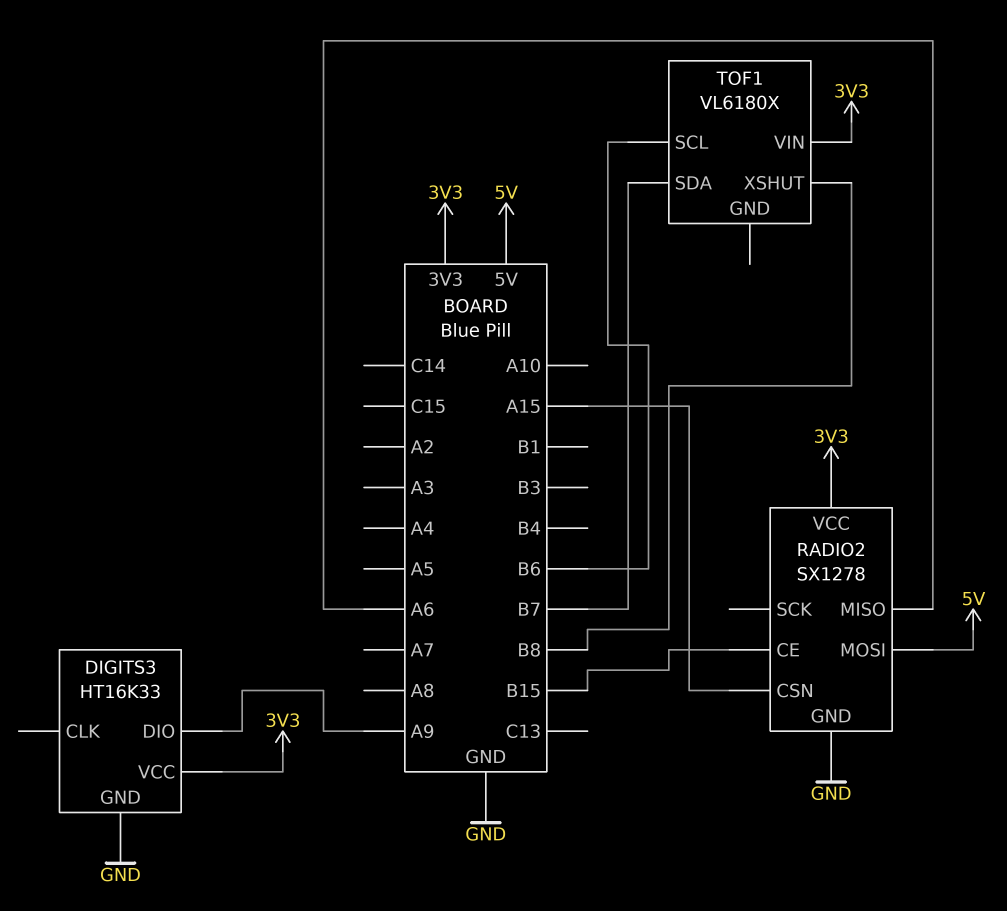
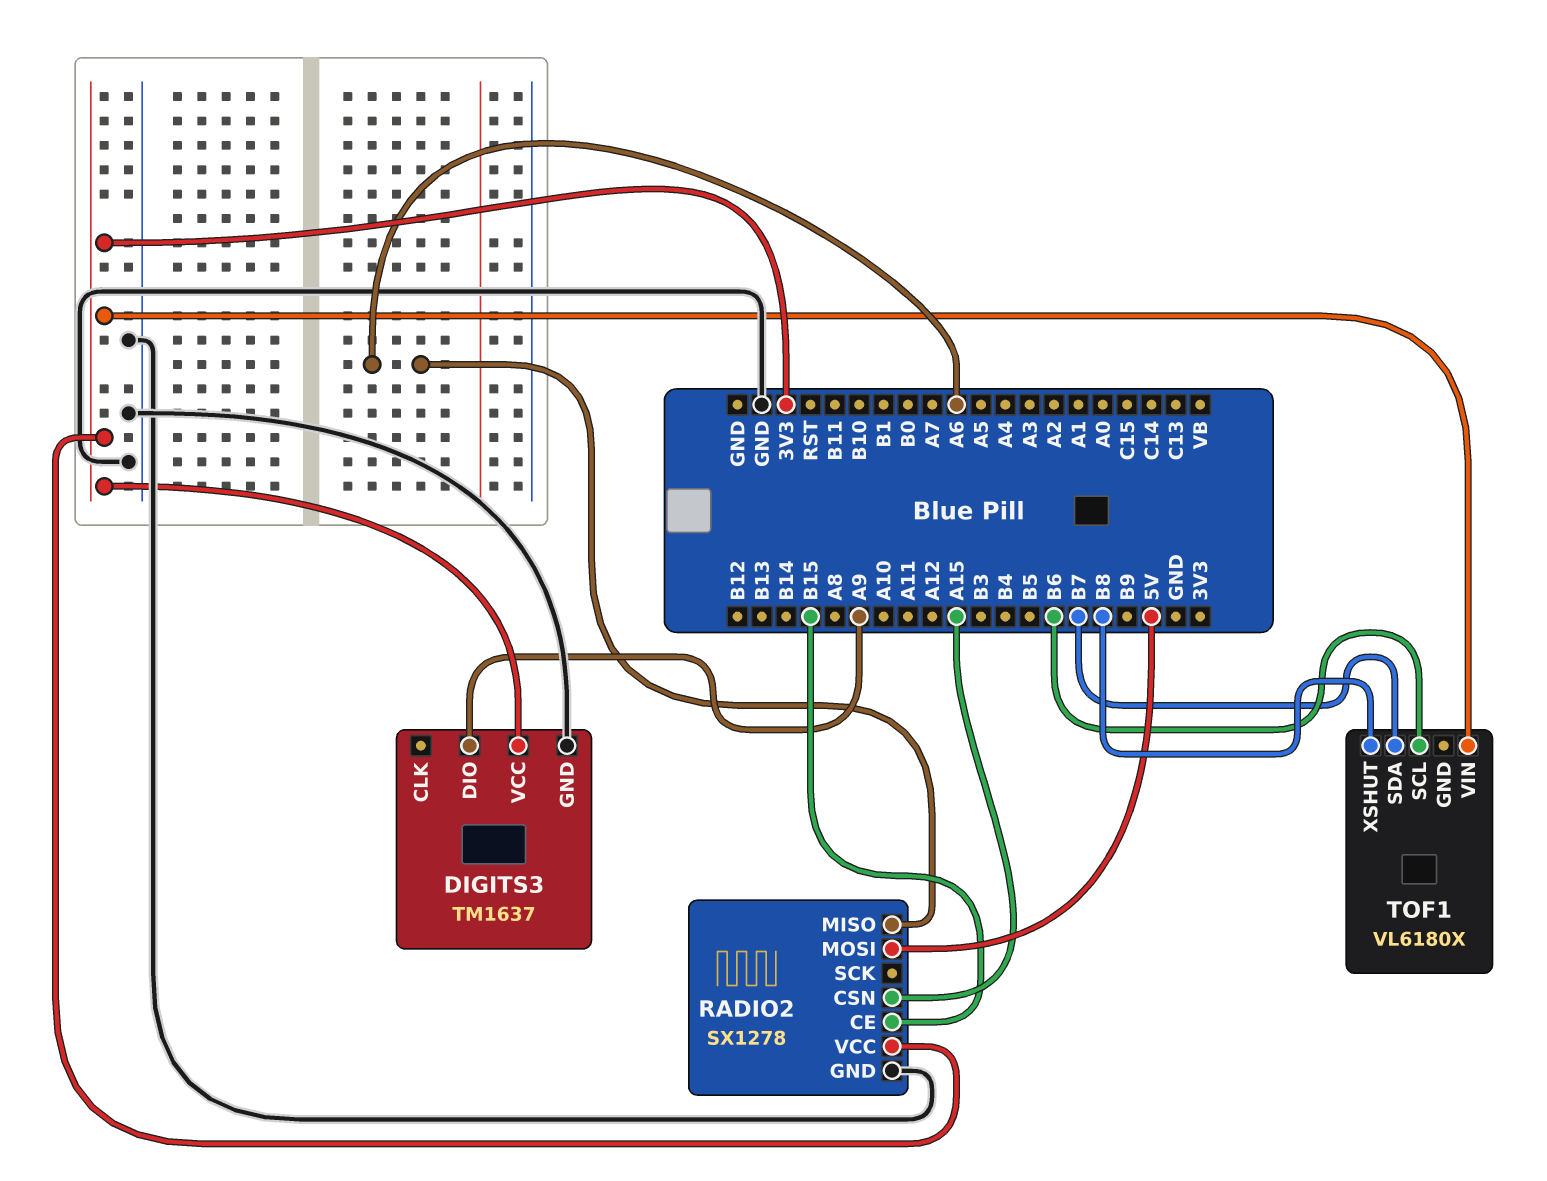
DIGITS3: HT16K33 -> TM1637

